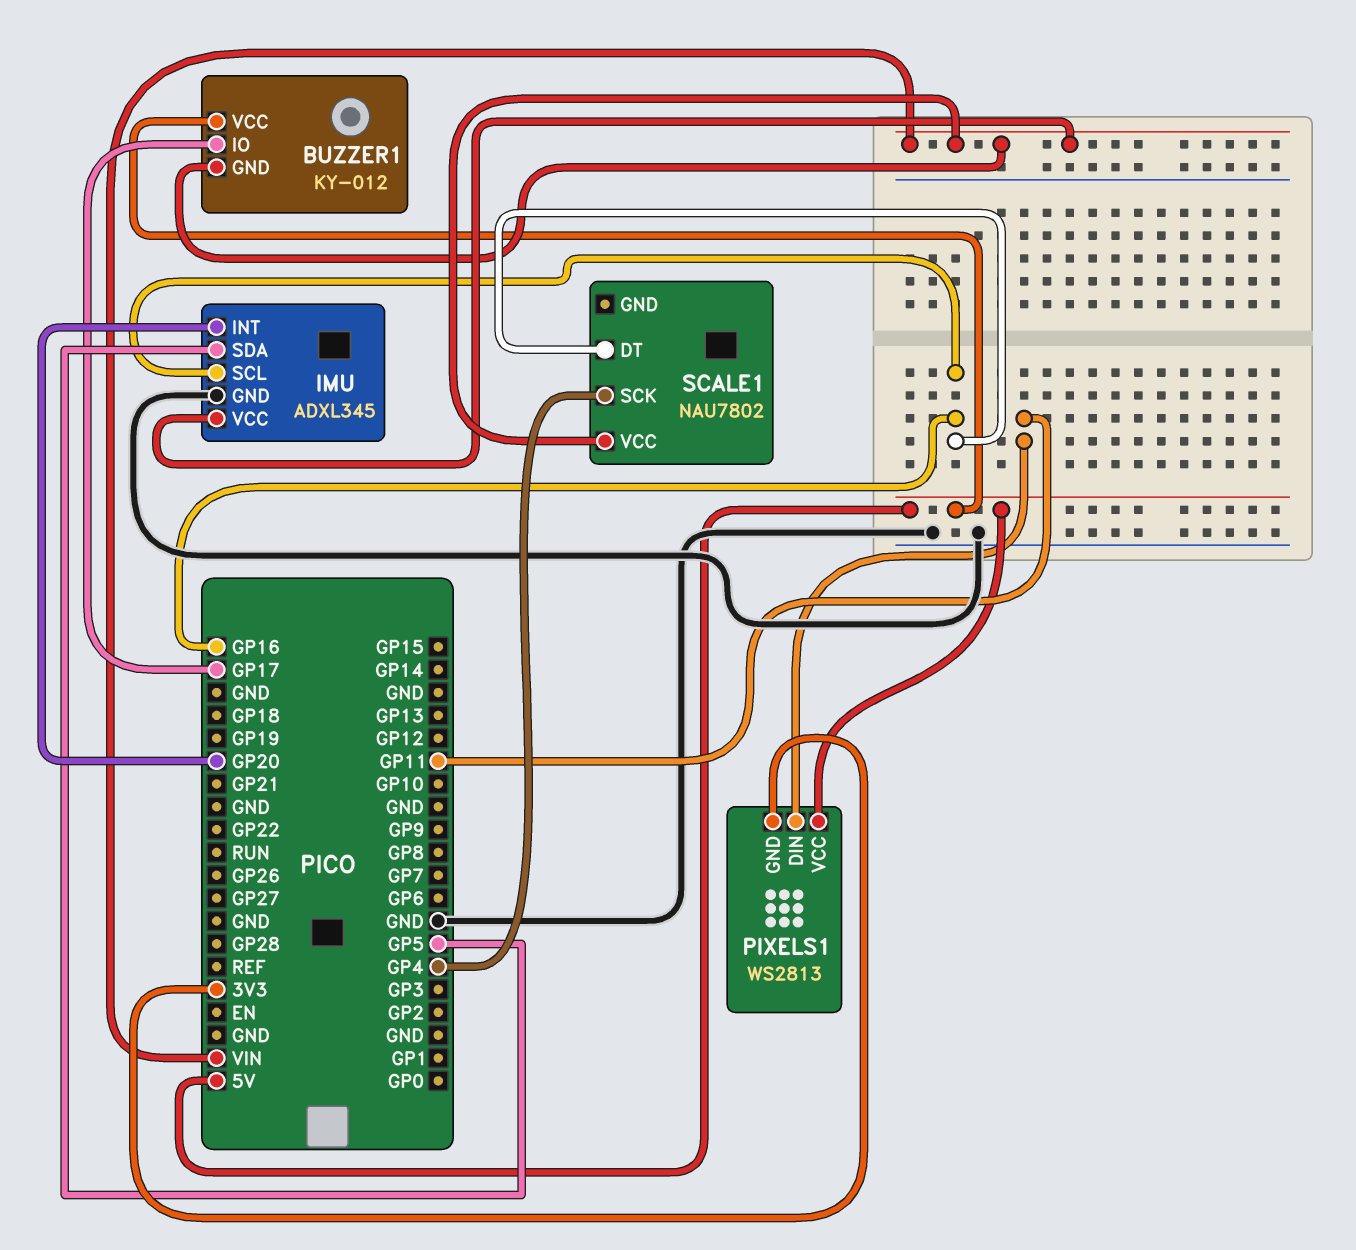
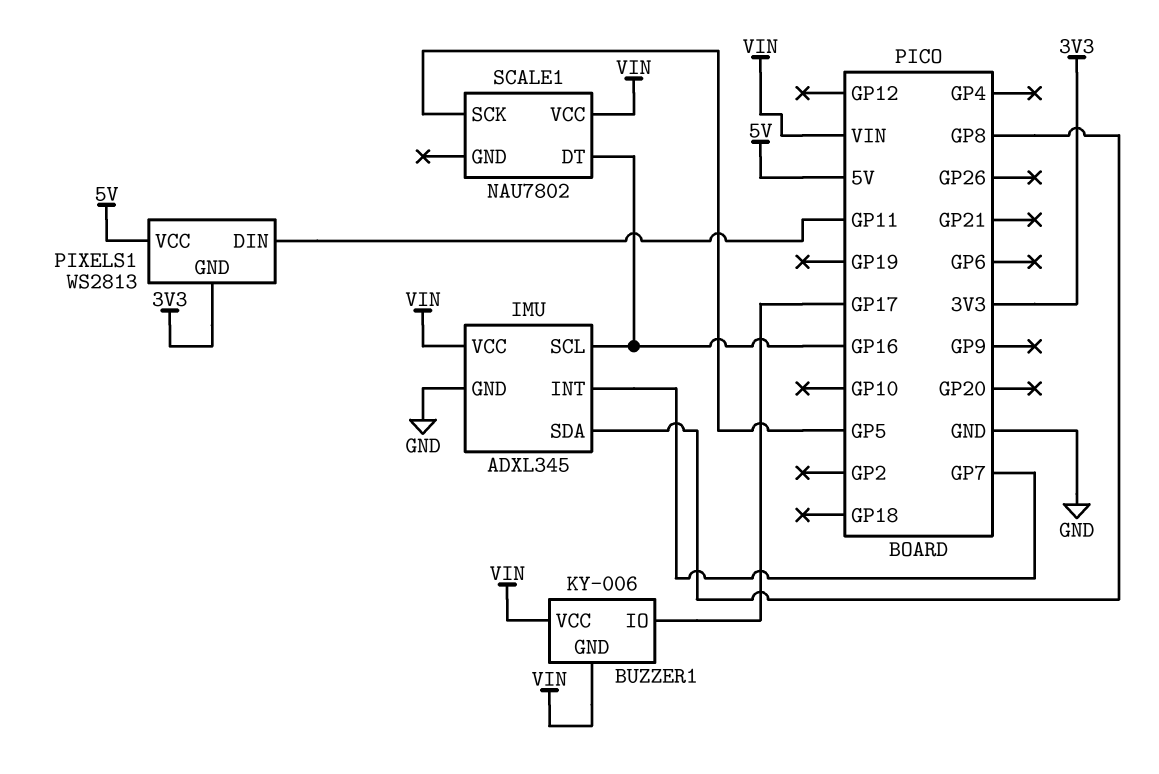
BUZZER1: KY-012 -> KY-006
BUZZER1 pin VCC: 5V -> VIN
IMU pin INT: GP20 -> GP7
IMU pin SDA: GP5 -> GP8
SCALE1 pin SCK: GP4 -> GP5

